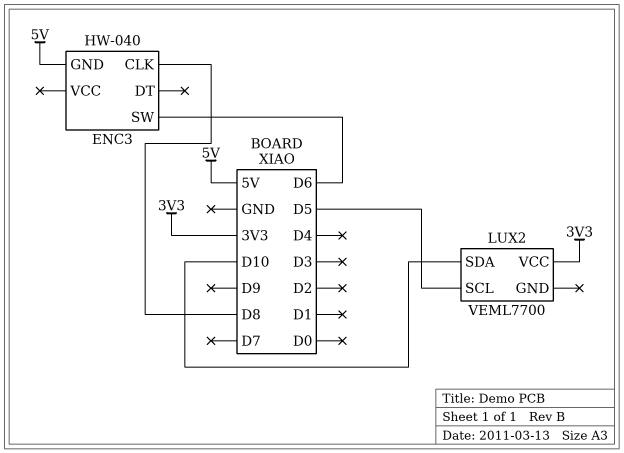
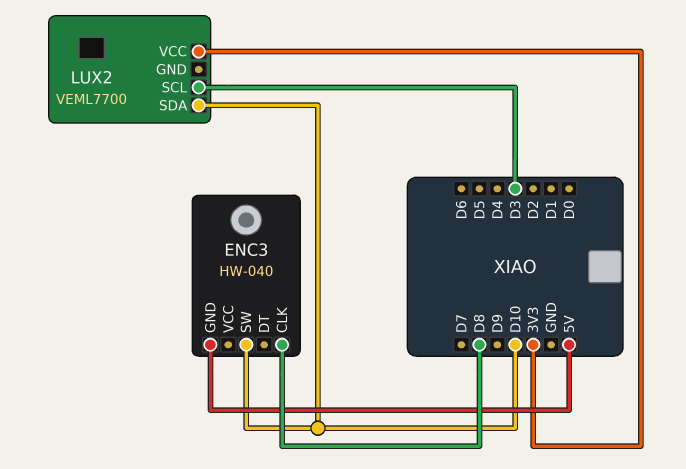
ENC3 pin SW: D6 -> D10
LUX2 pin SCL: D5 -> D3

